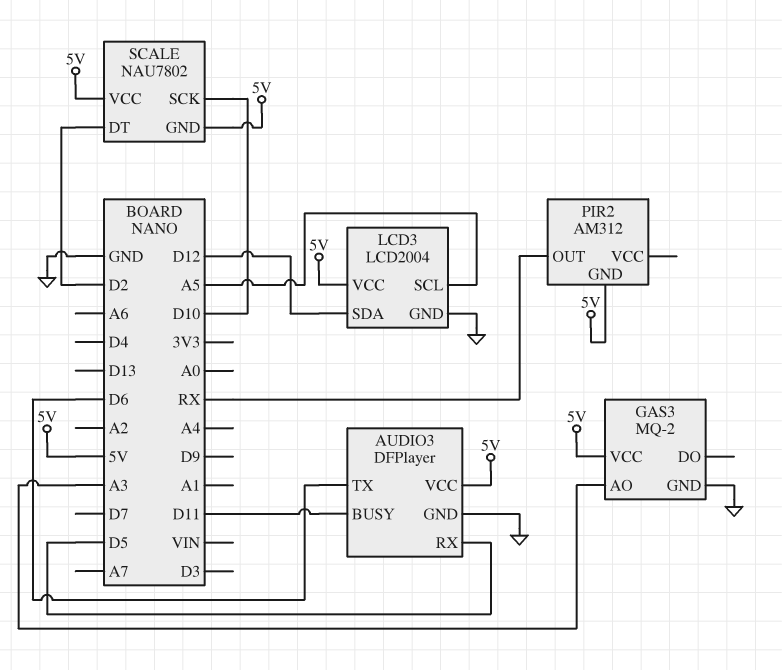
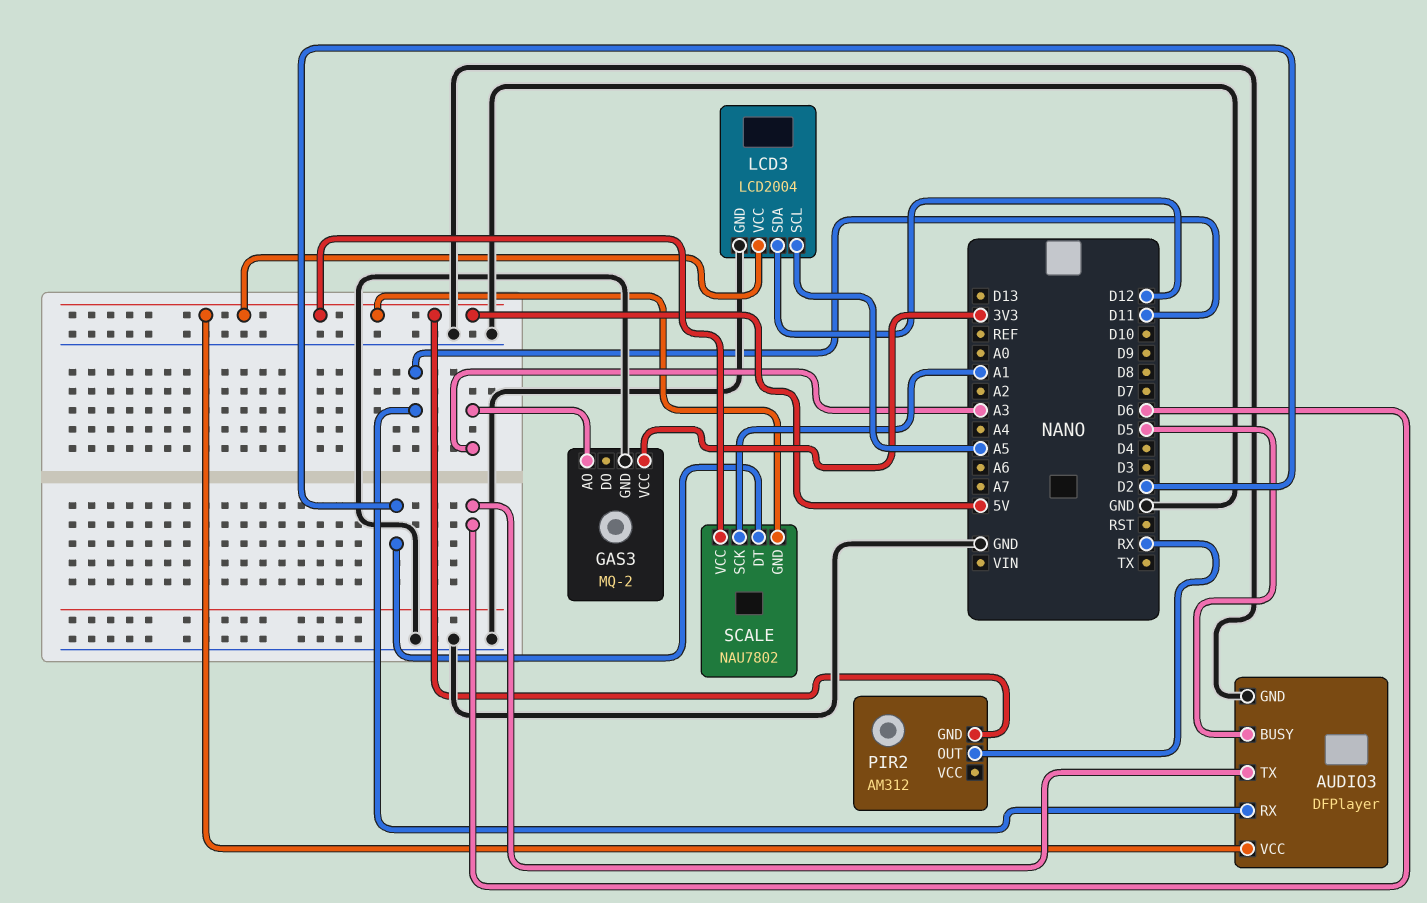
AUDIO3 pin BUSY: D11 -> D5
AUDIO3 pin RX: D5 -> D11
GAS3 pin VCC: 5V -> 3V3
SCALE pin SCK: D10 -> A1

